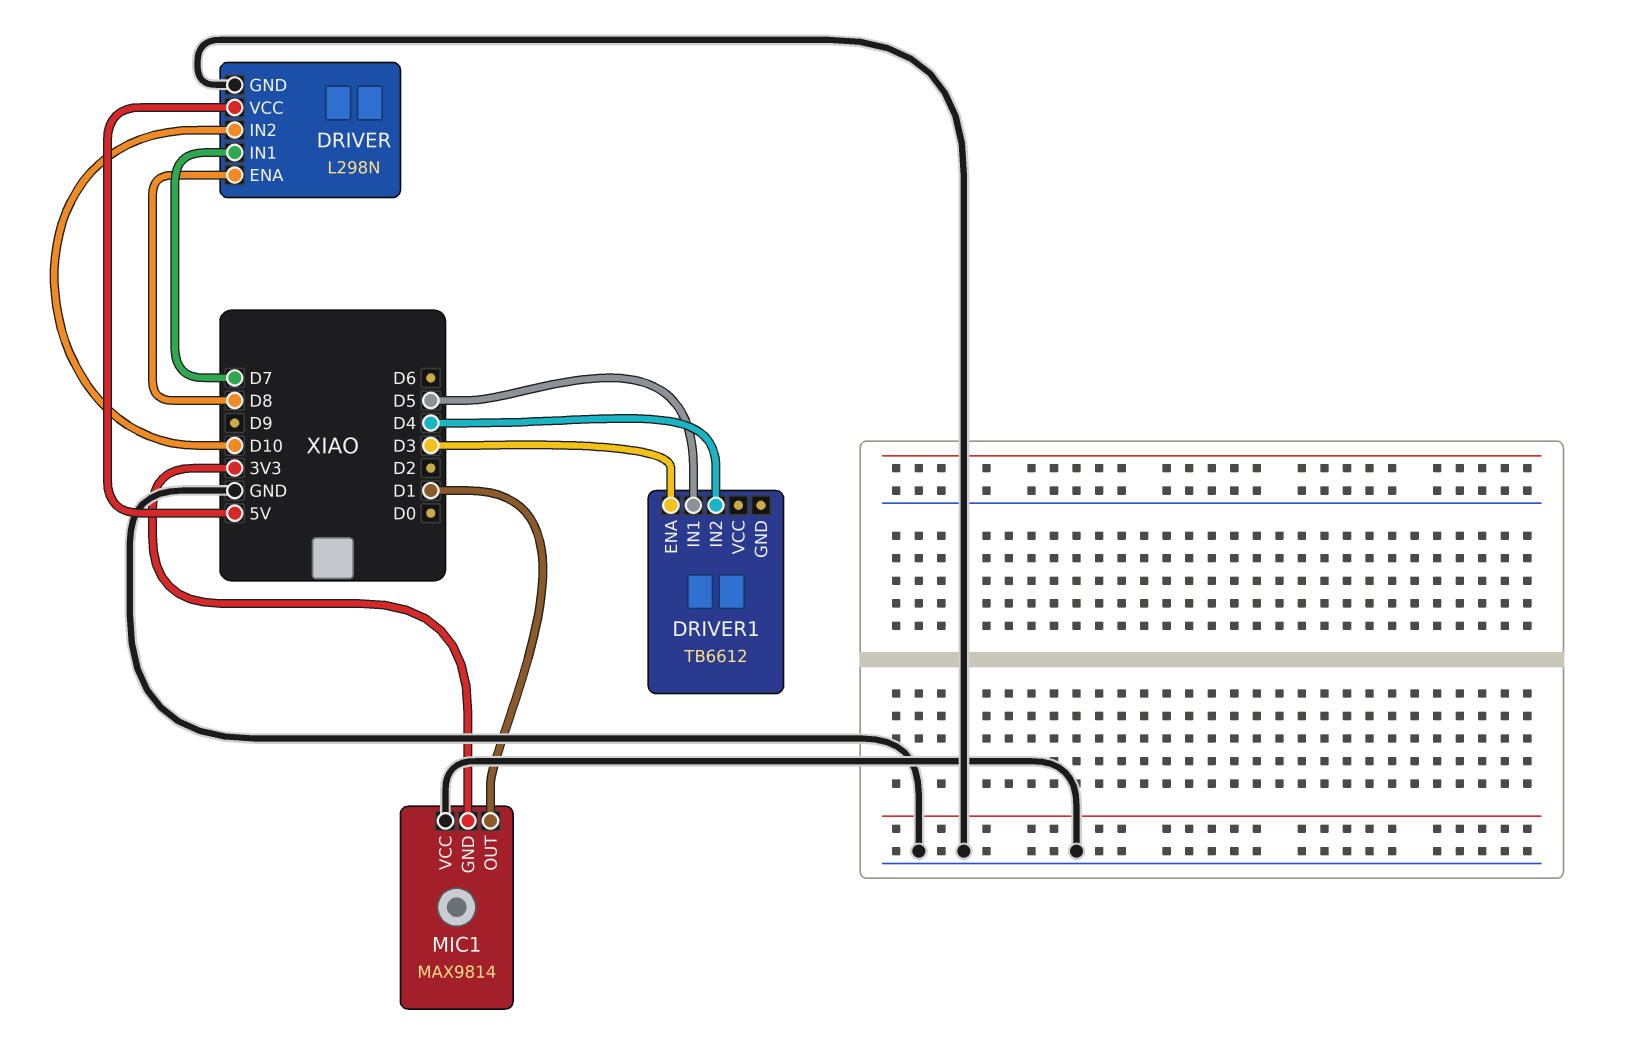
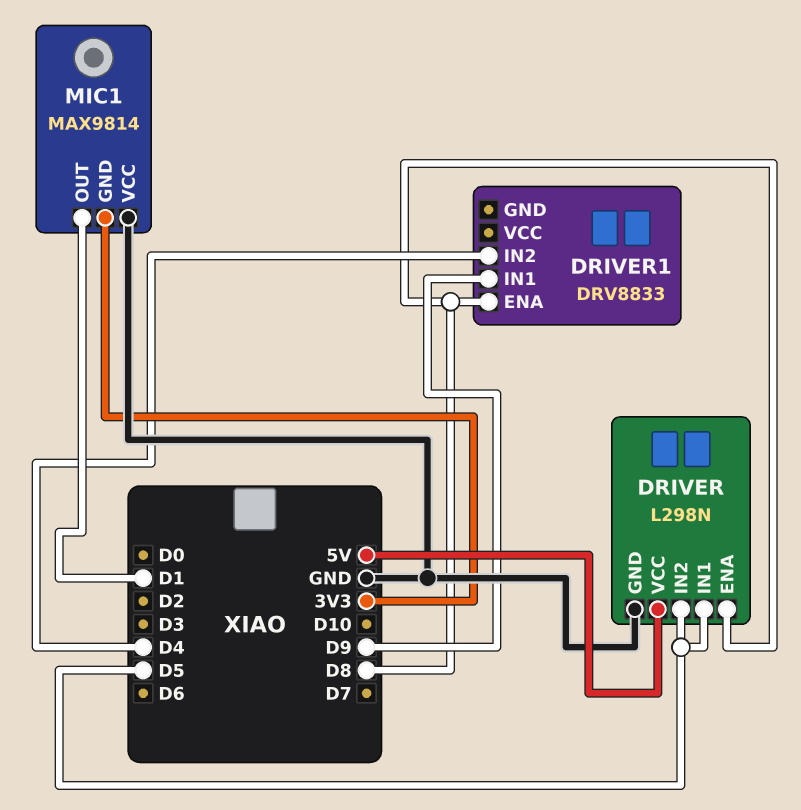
DRIVER pin IN1: D7 -> D5
DRIVER pin IN2: D10 -> D5
DRIVER1: TB6612 -> DRV8833
DRIVER1 pin ENA: D3 -> D8
DRIVER1 pin IN1: D5 -> D9

